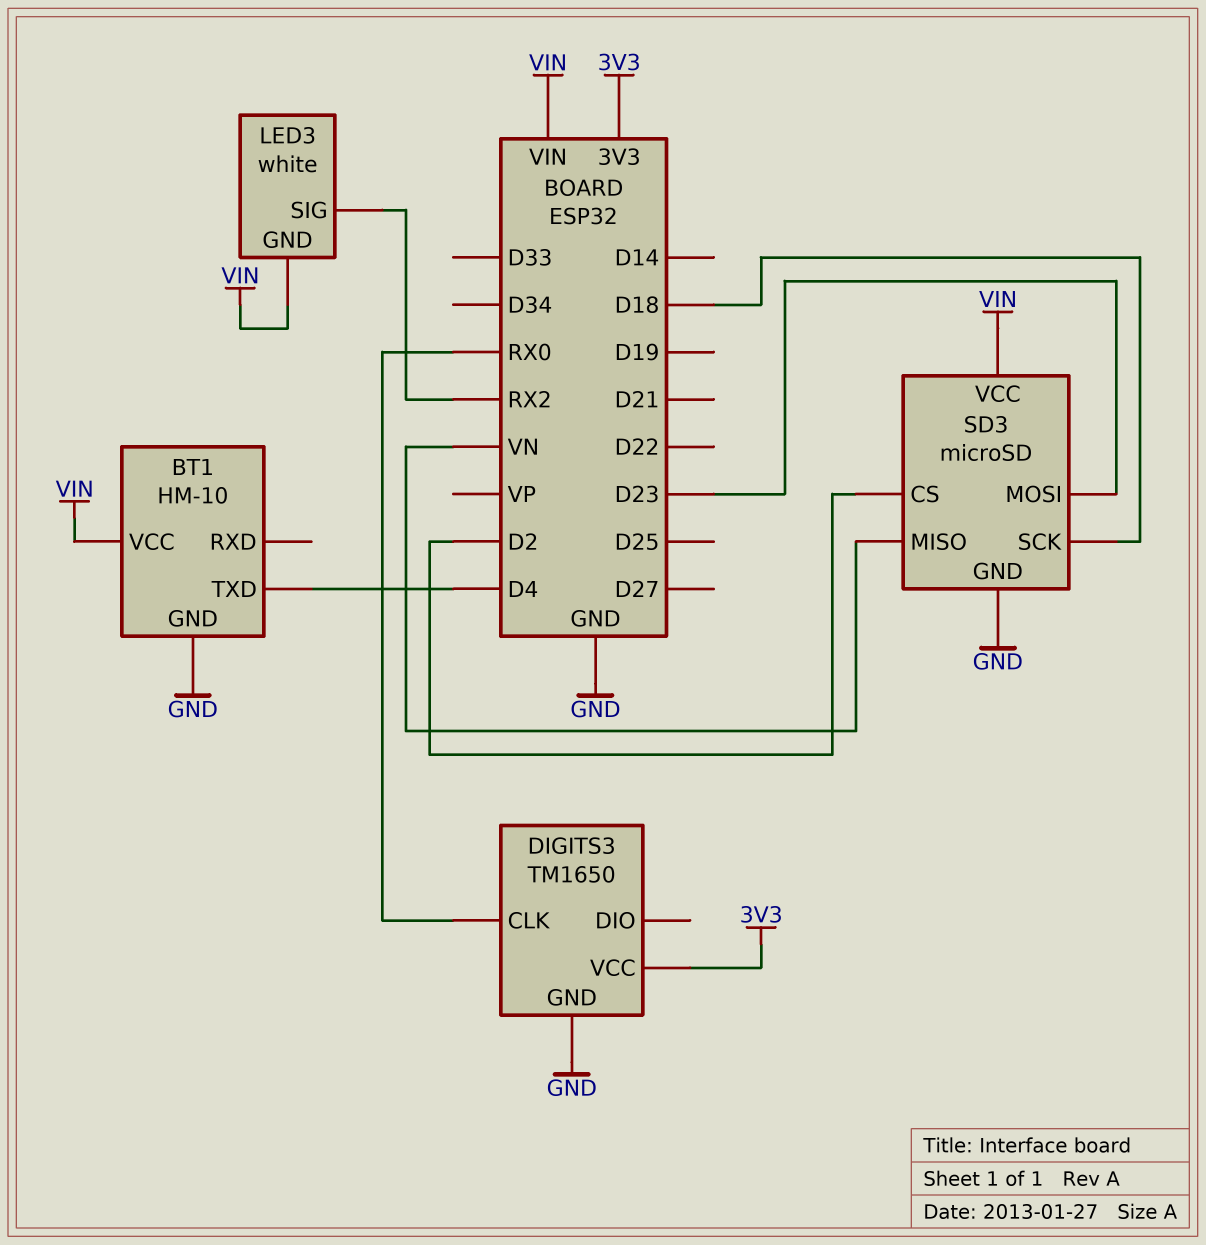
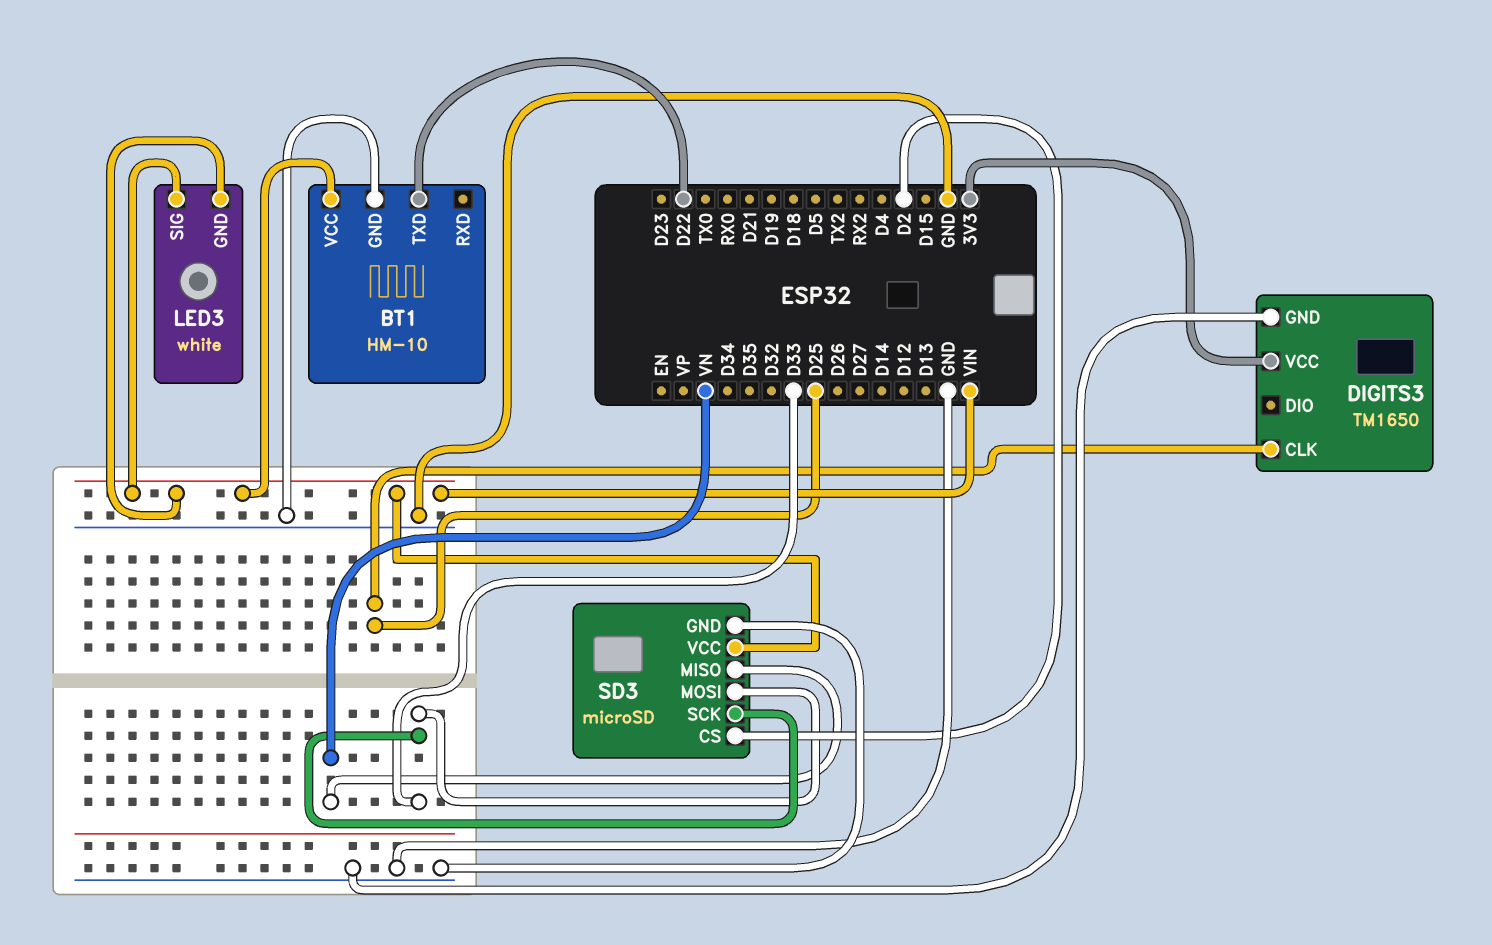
BT1 pin TXD: D4 -> D22
DIGITS3 pin CLK: RX0 -> D25
LED3 pin SIG: RX2 -> VIN
SD3 pin MOSI: D23 -> D33
SD3 pin SCK: D18 -> D33

